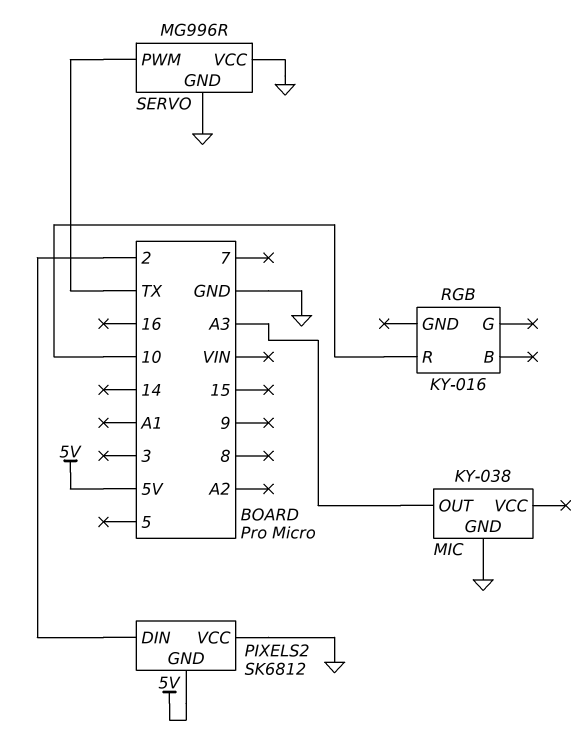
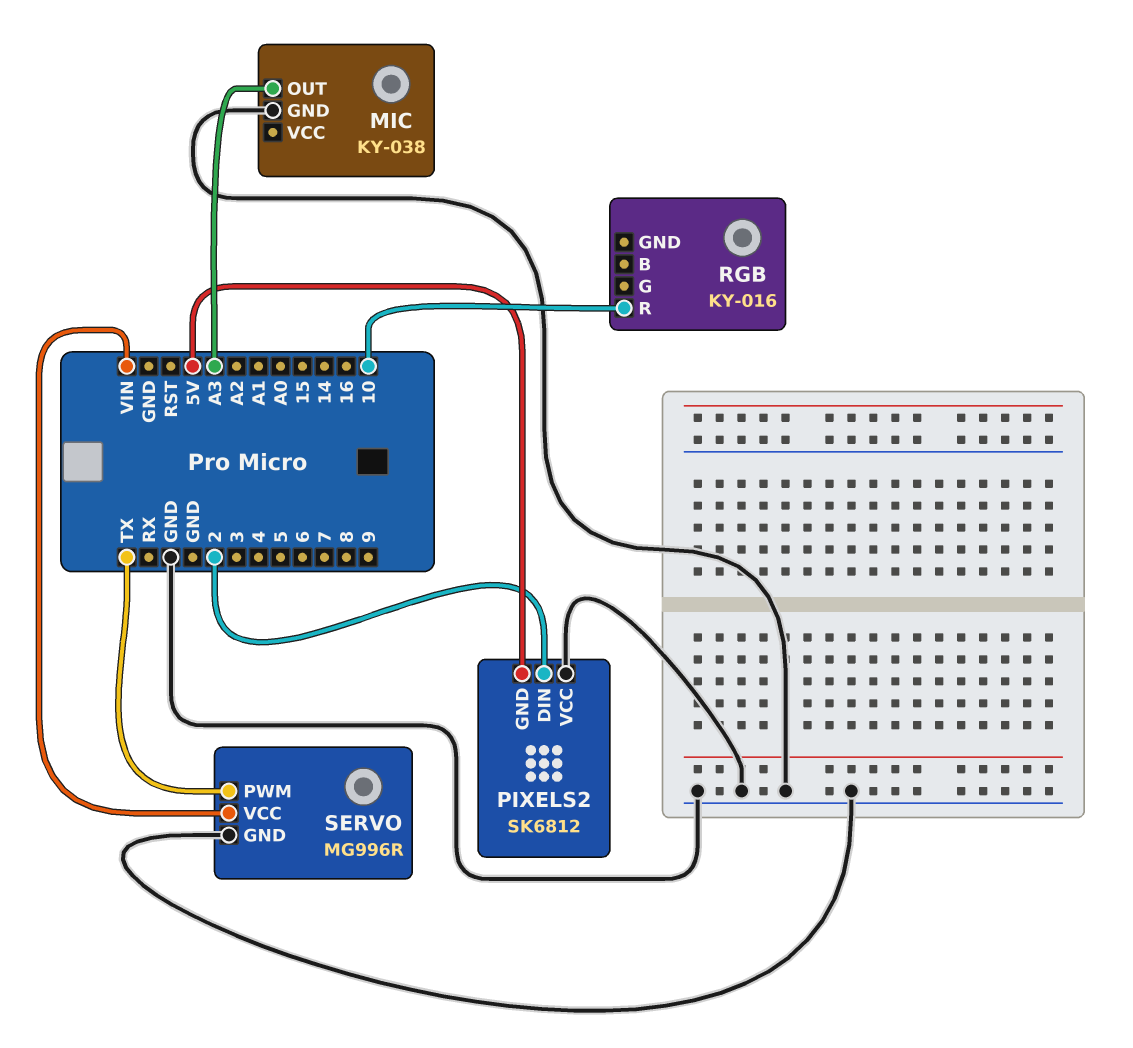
SERVO pin VCC: GND -> VIN

